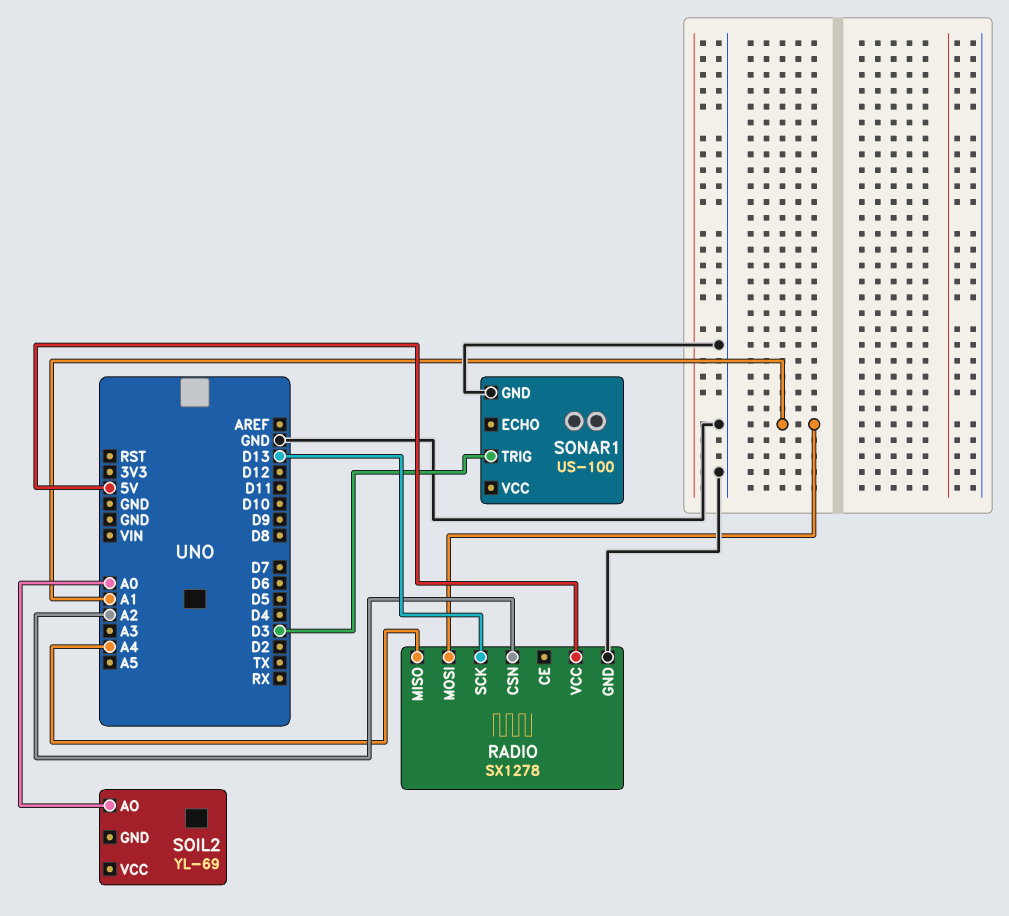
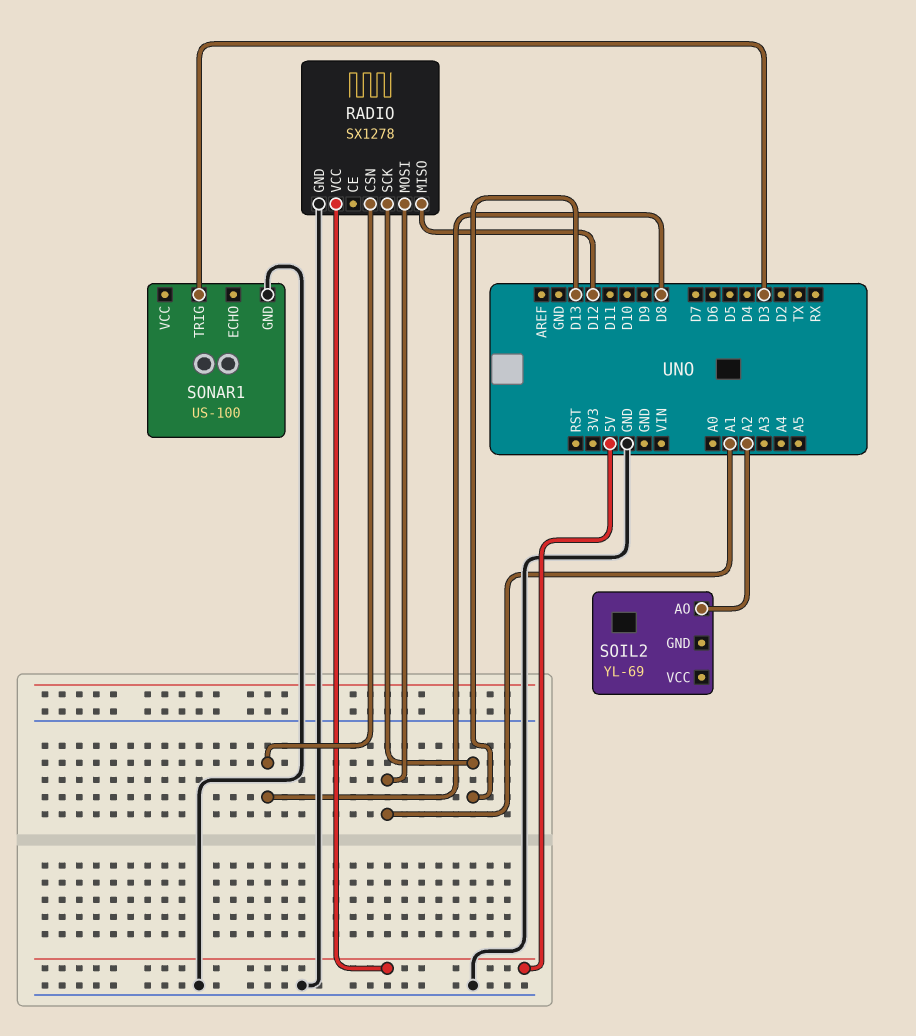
RADIO pin CSN: A2 -> D8
RADIO pin MISO: A4 -> D12
SOIL2 pin AO: A0 -> A2

